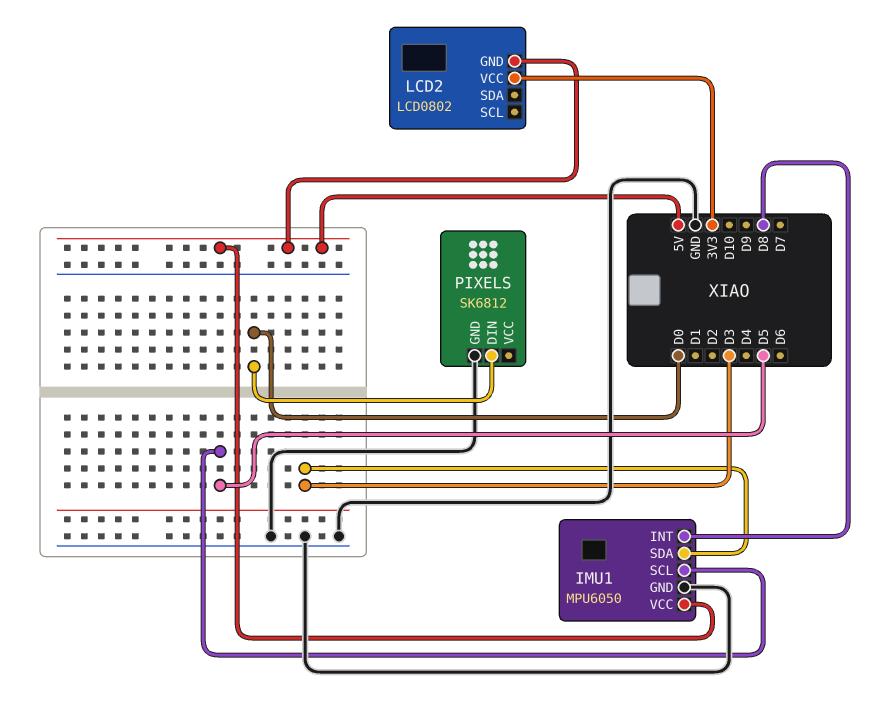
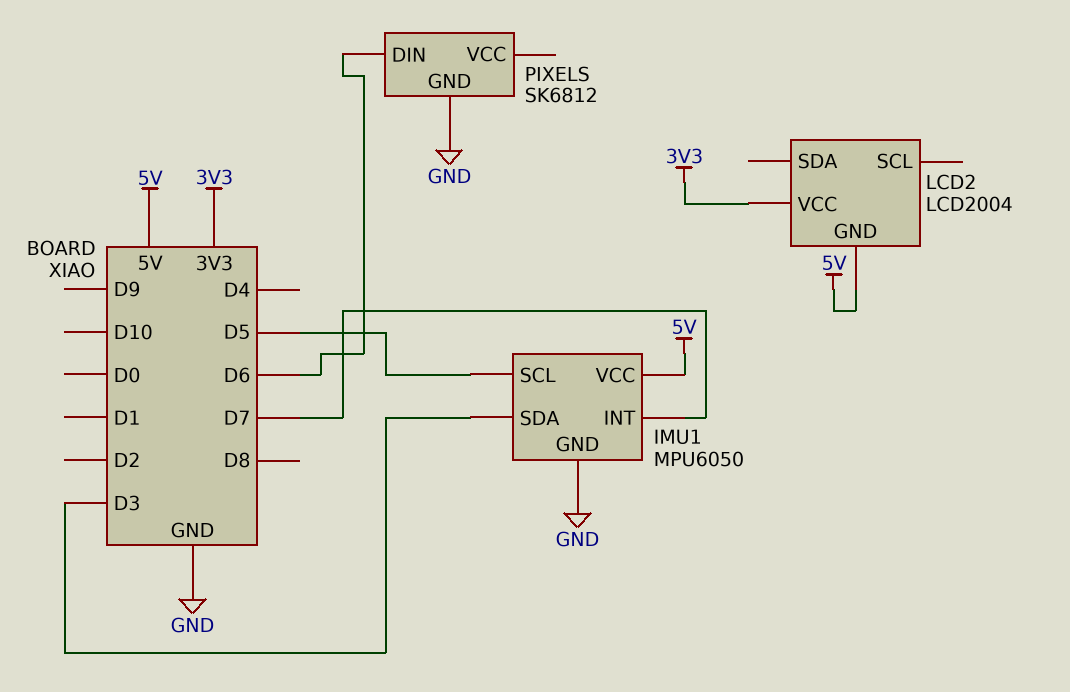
IMU1 pin INT: D8 -> D7
LCD2: LCD0802 -> LCD2004
PIXELS pin DIN: D0 -> D6

